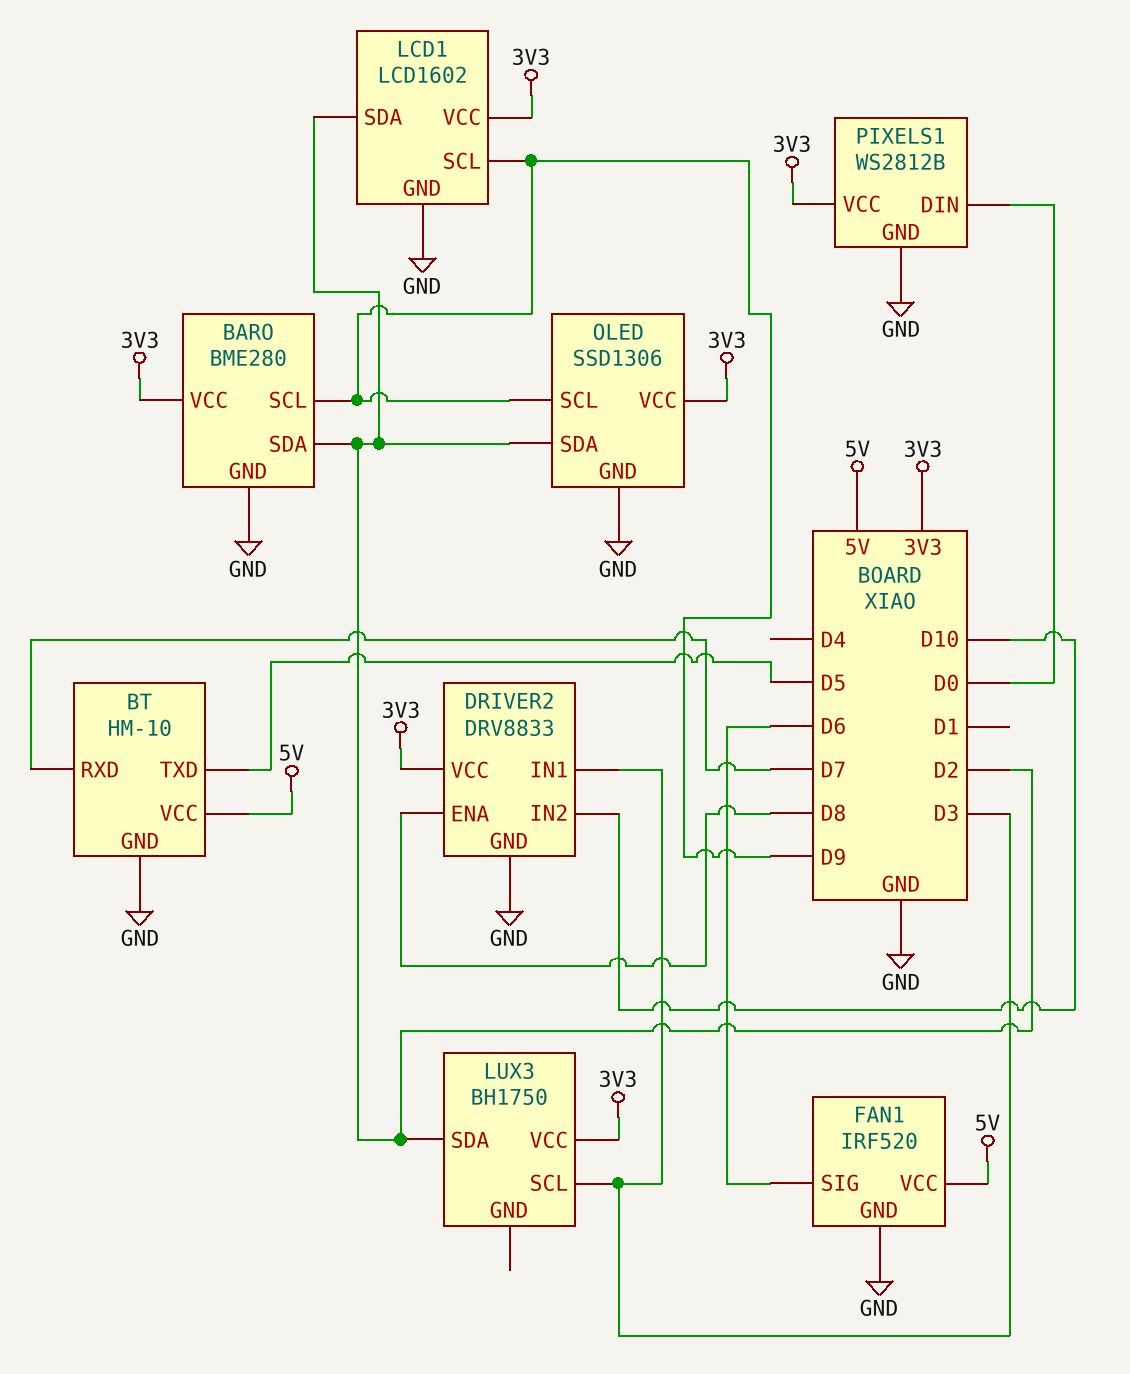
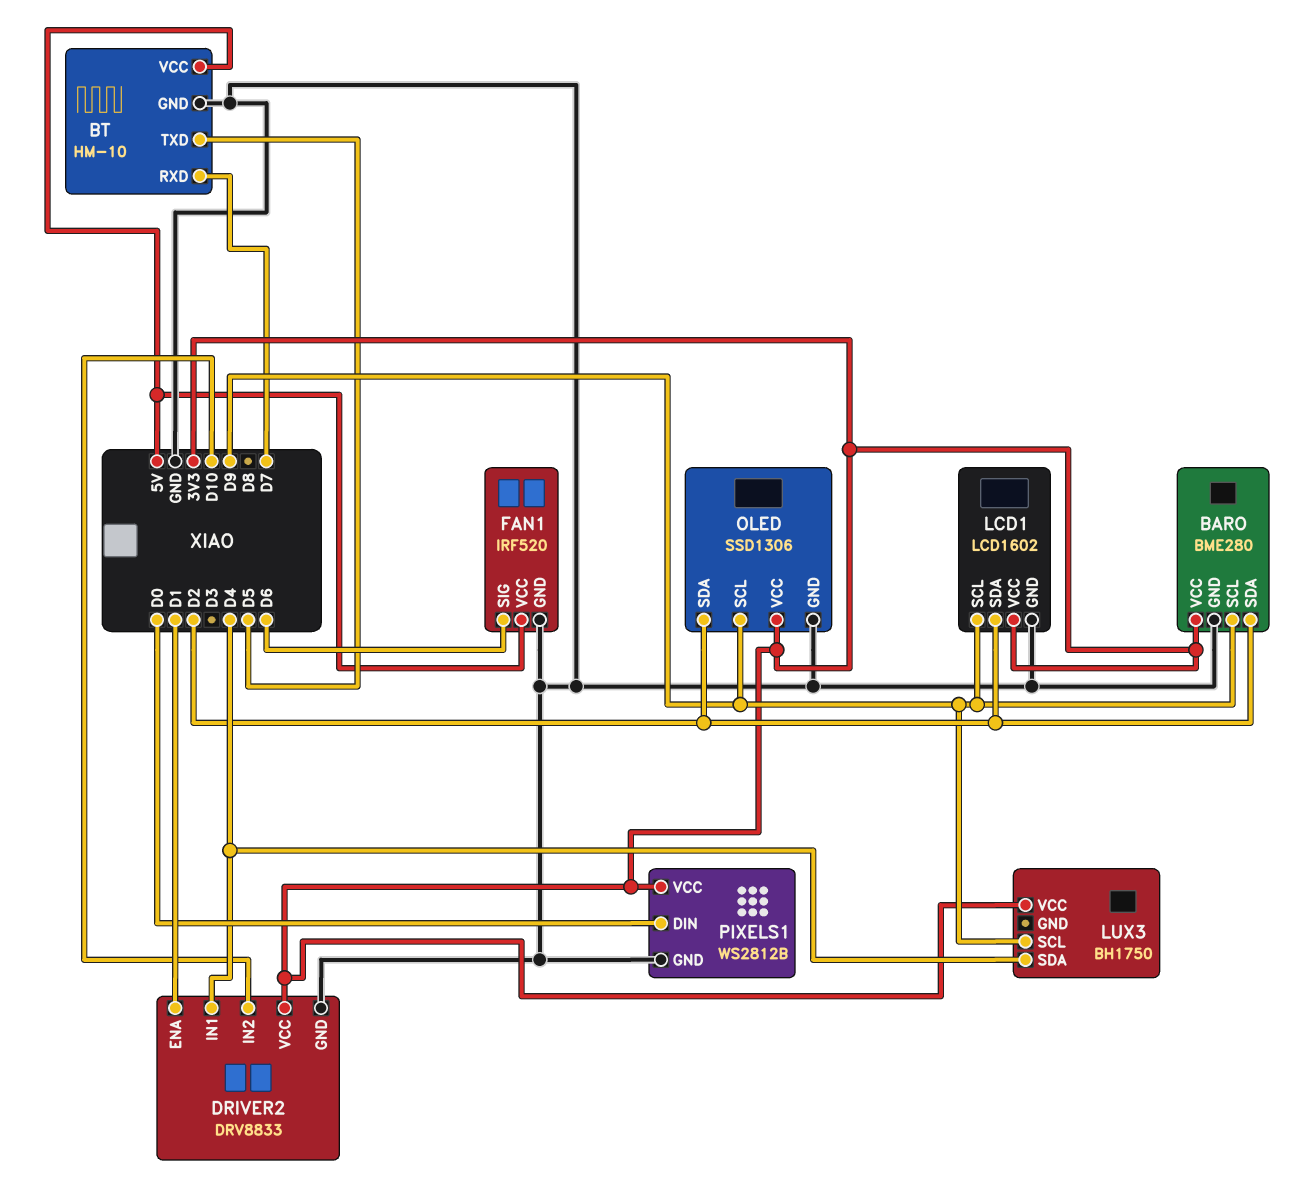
DRIVER2 pin ENA: D8 -> D1
DRIVER2 pin IN1: D3 -> D4
LUX3 pin SCL: D3 -> D9
LUX3 pin SDA: D2 -> D4

